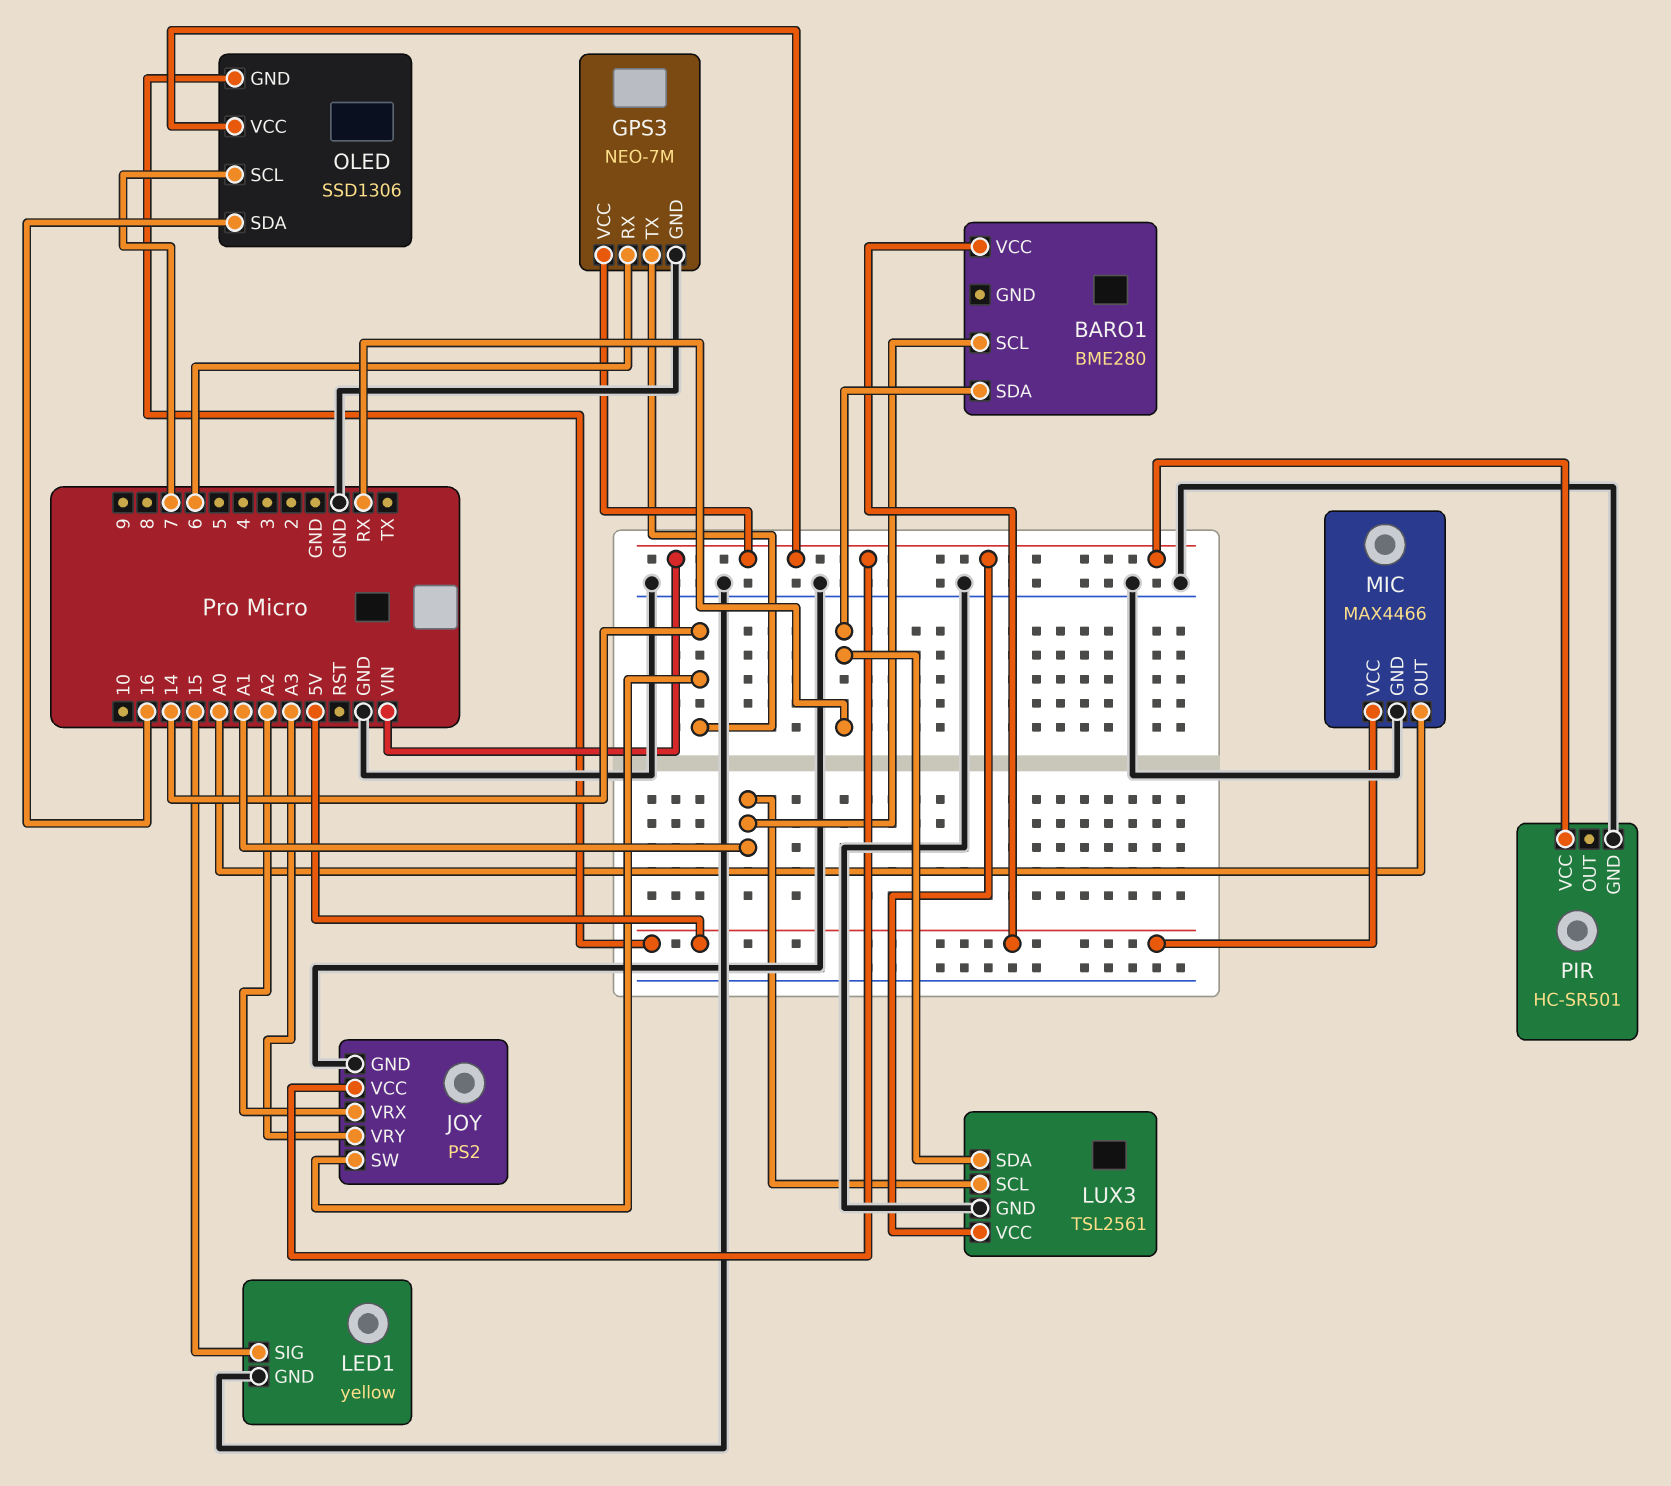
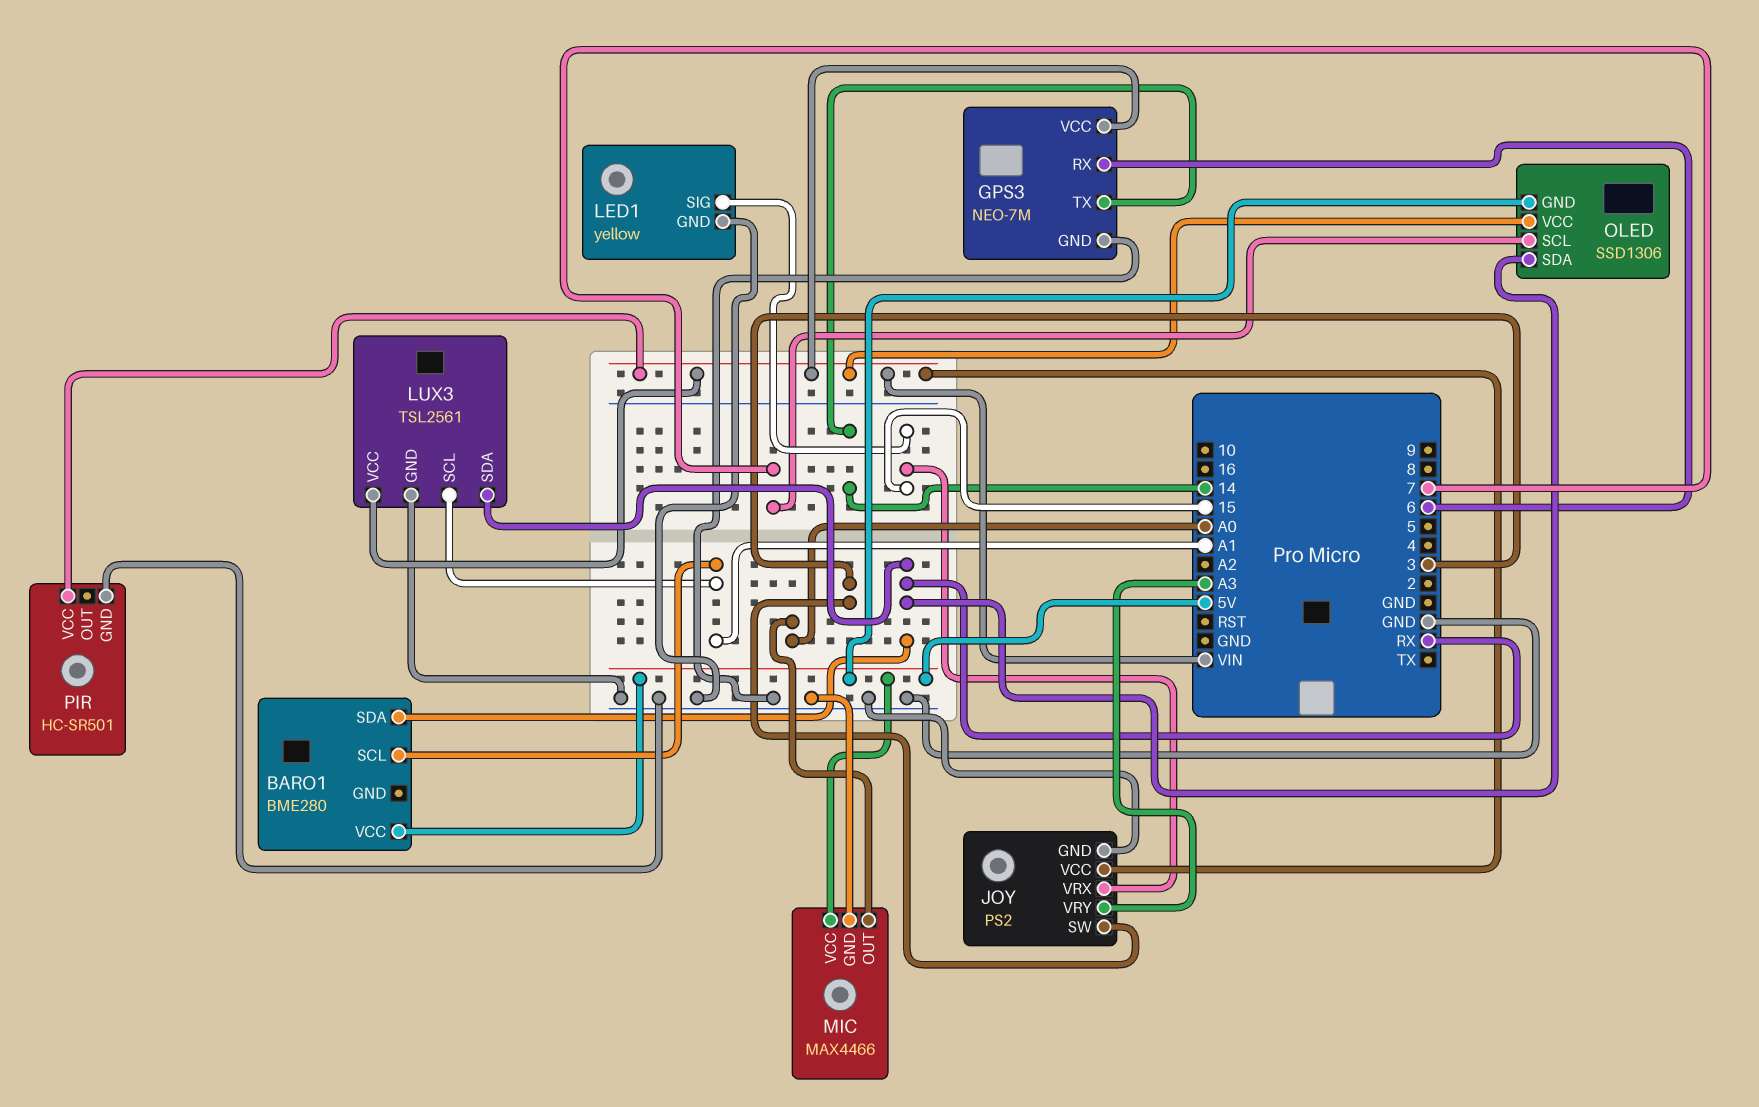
JOY pin SW: 14 -> 3
JOY pin VRX: A2 -> 15
OLED pin SDA: 16 -> RX

